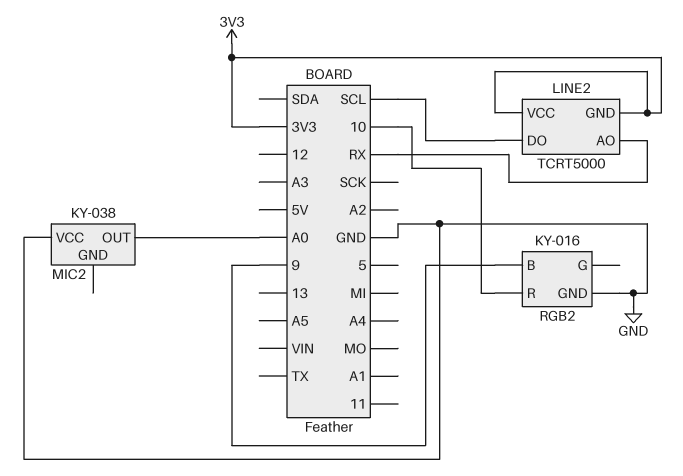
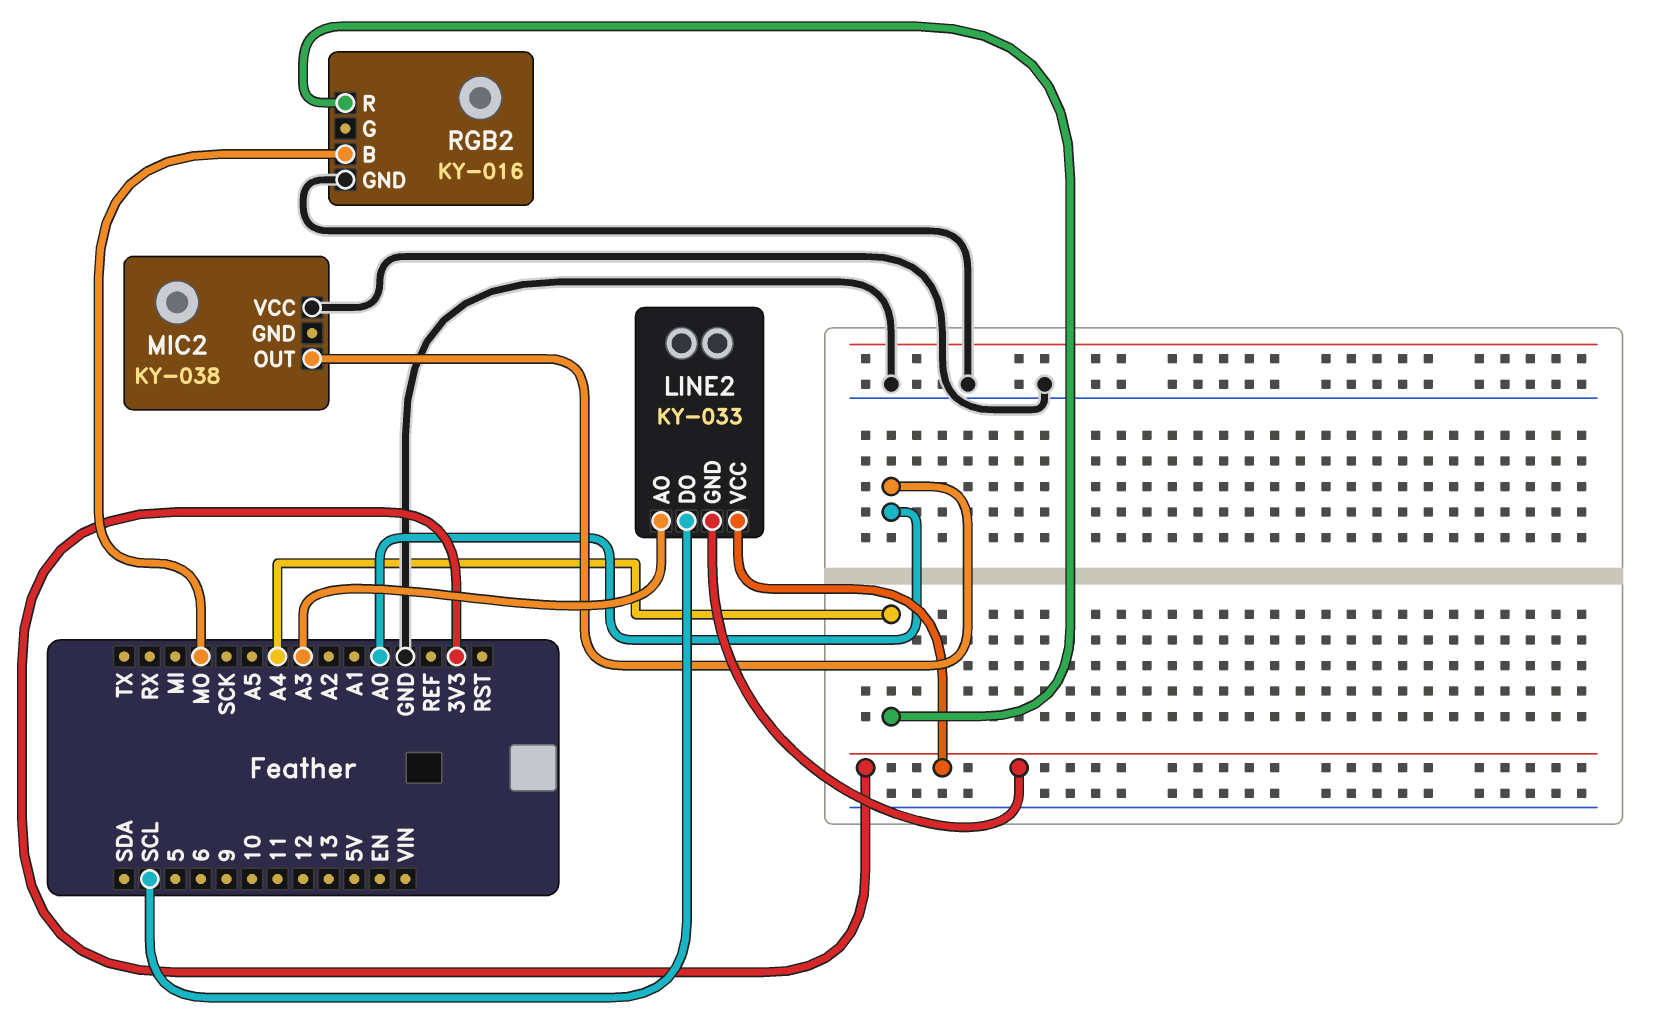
LINE2: TCRT5000 -> KY-033
LINE2 pin AO: RX -> A3
RGB2 pin B: 9 -> MO
RGB2 pin R: 10 -> A4

